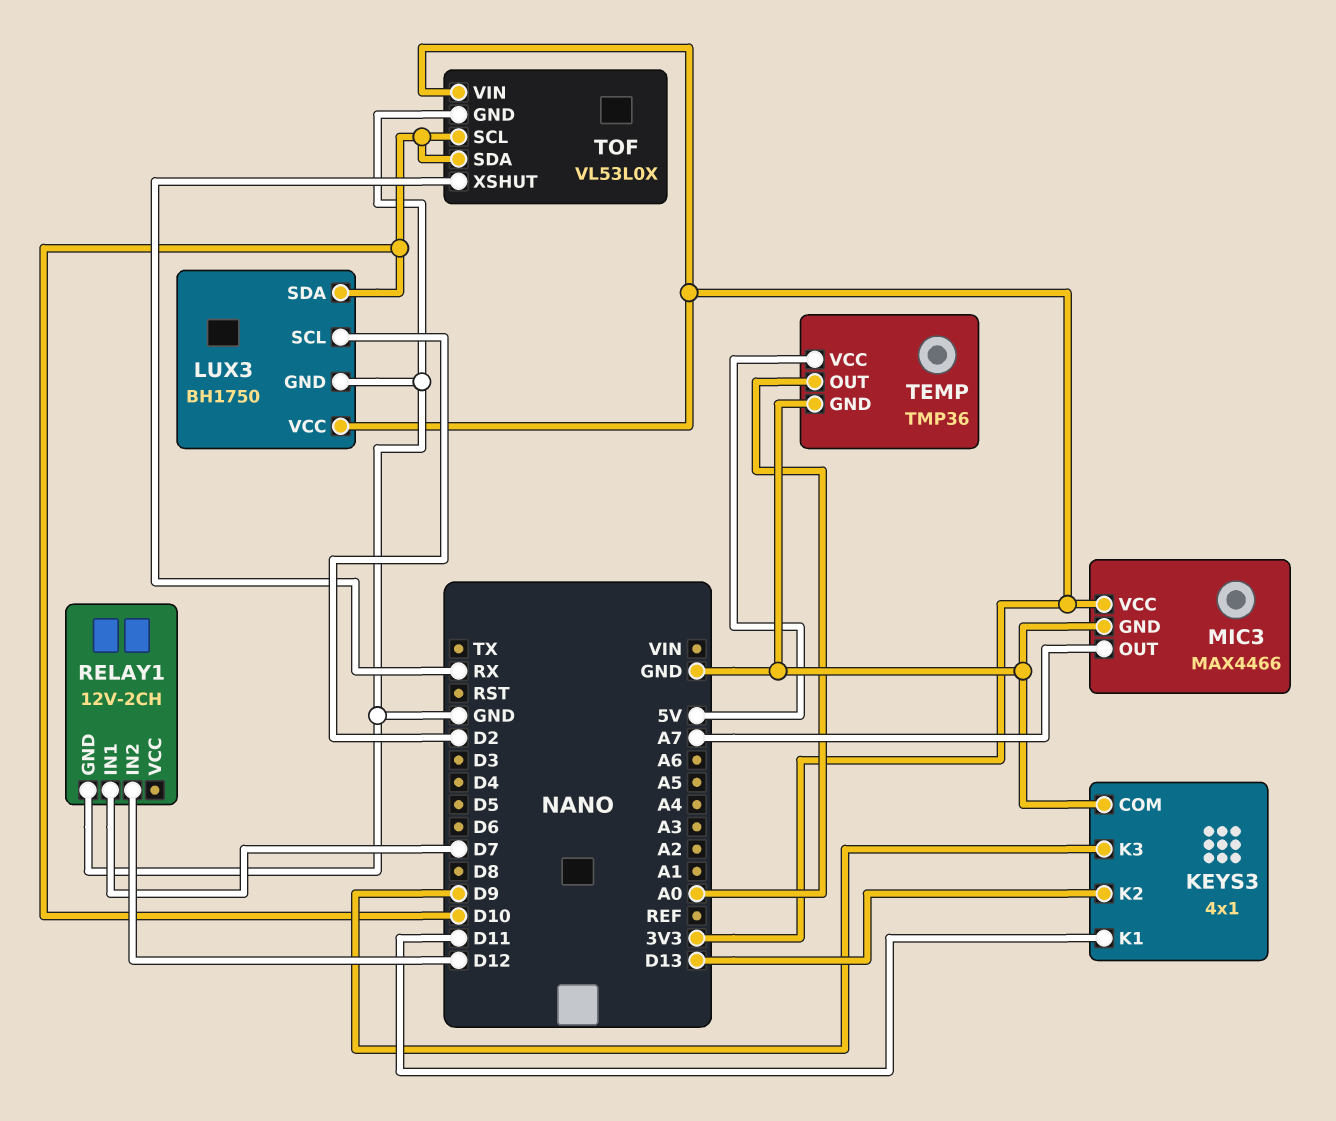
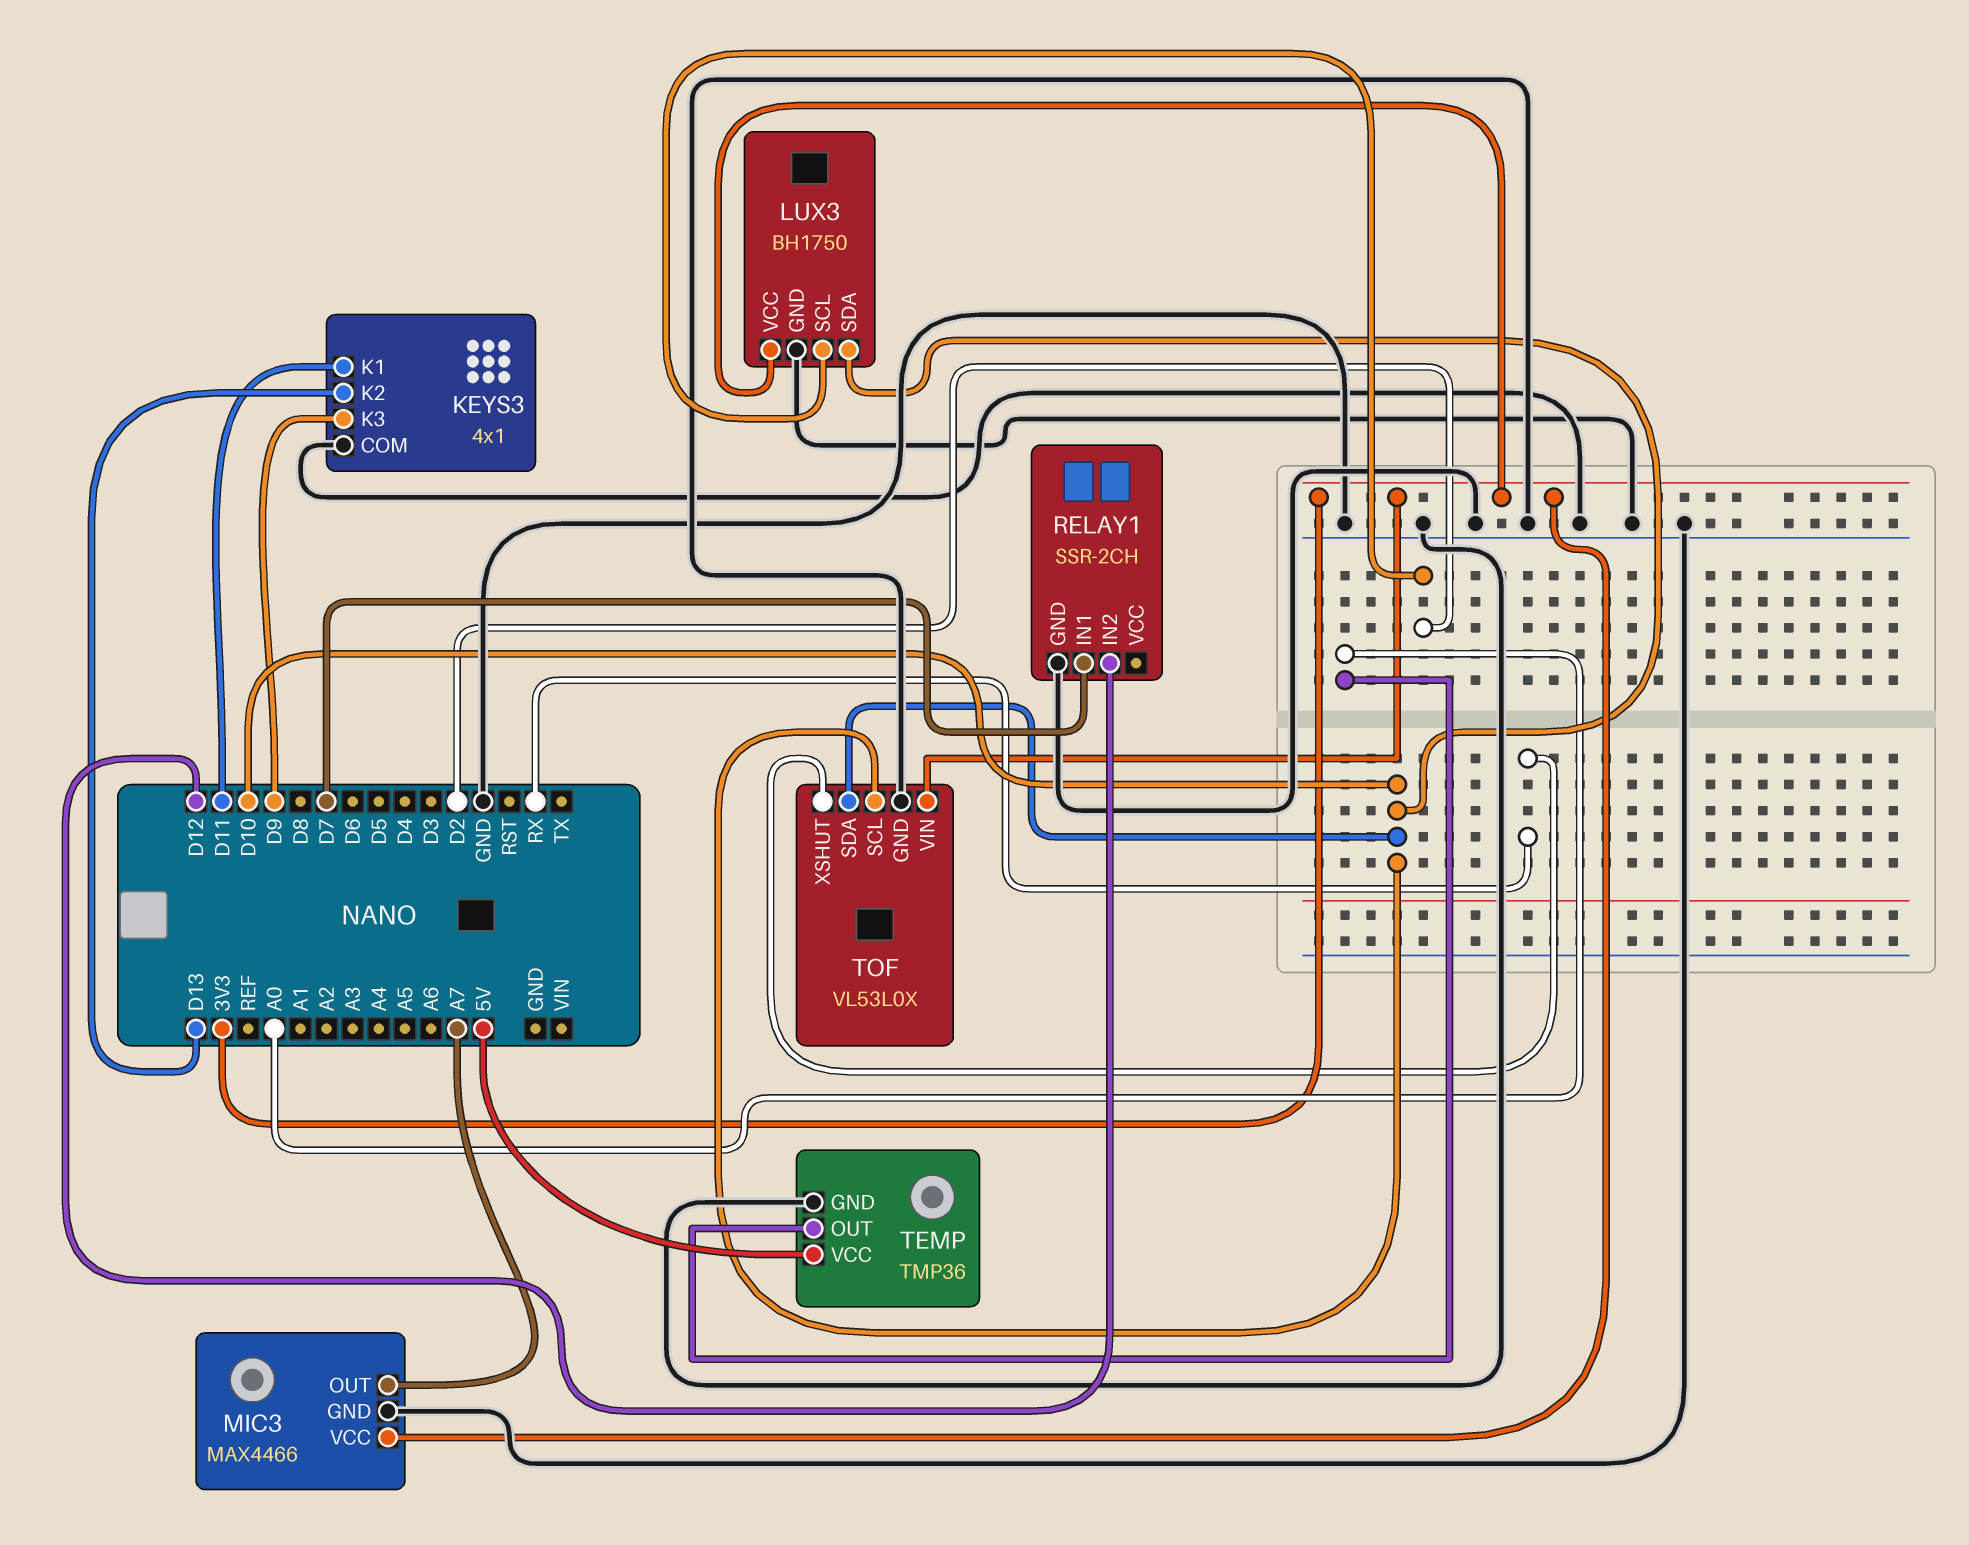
RELAY1: 12V-2CH -> SSR-2CH

